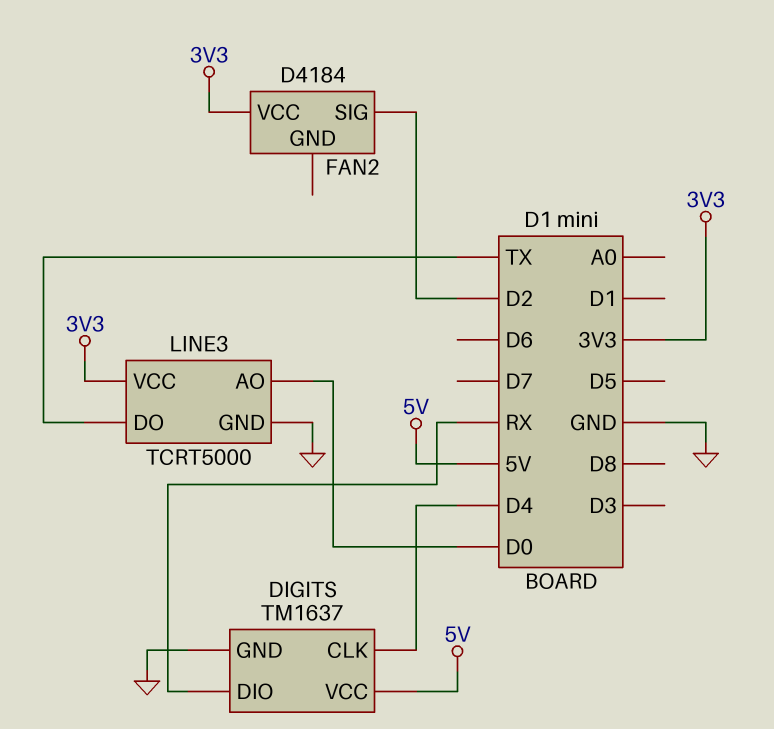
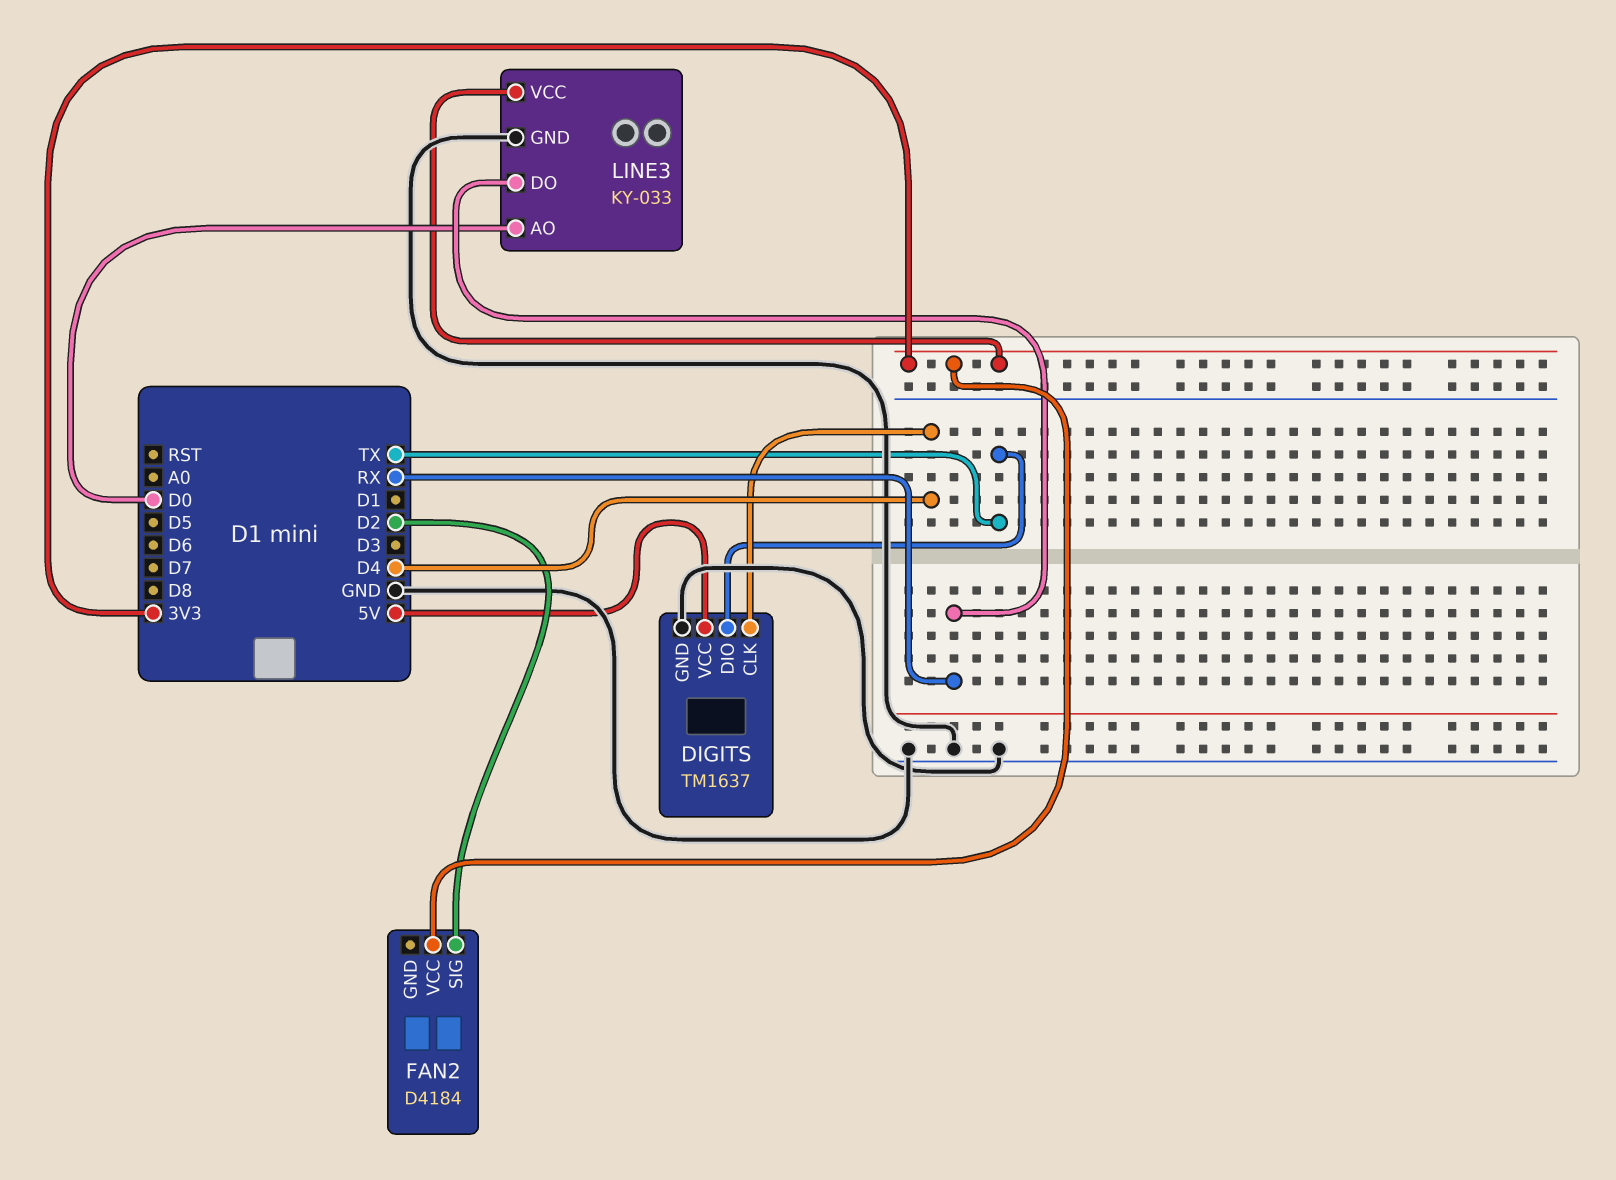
DIGITS pin DIO: RX -> TX
LINE3: TCRT5000 -> KY-033
LINE3 pin DO: TX -> RX

